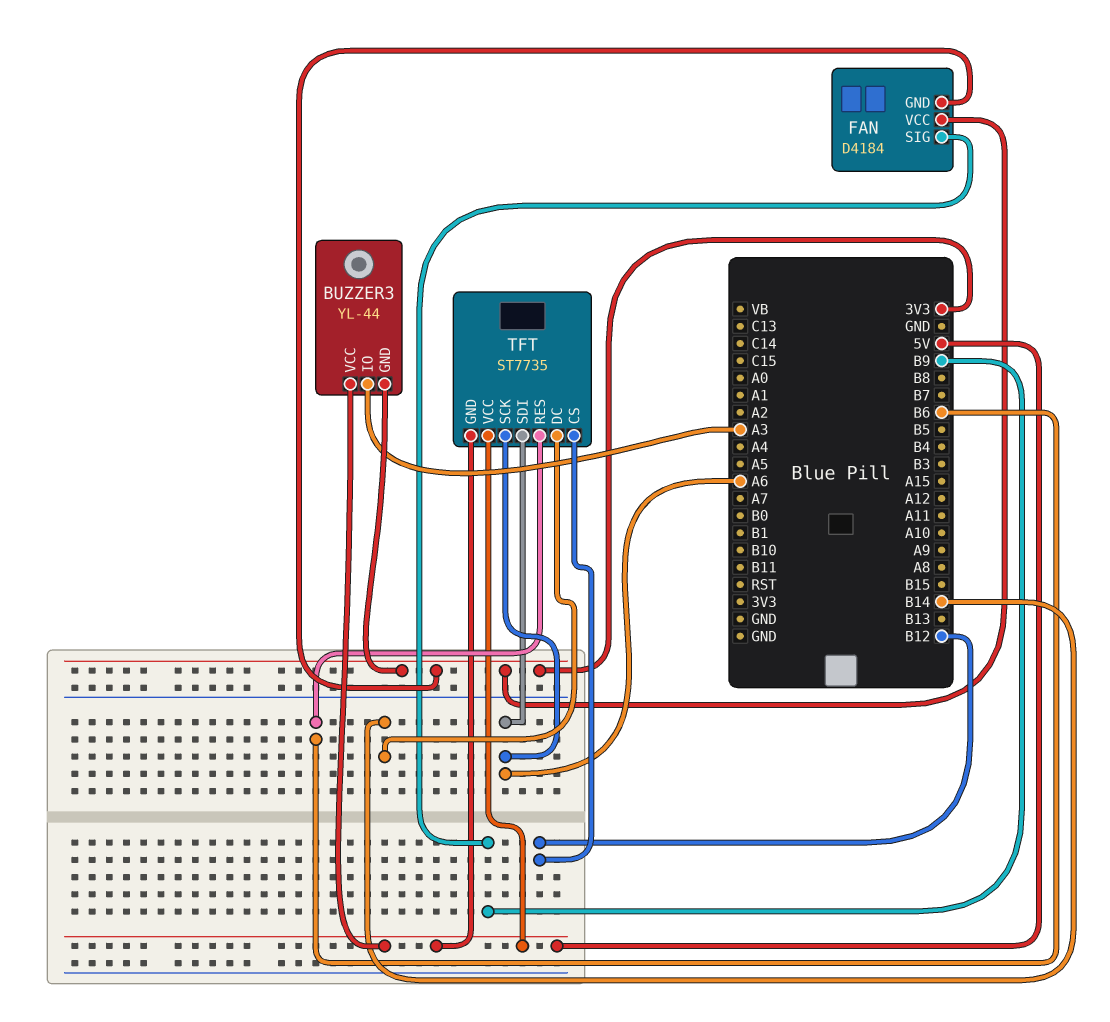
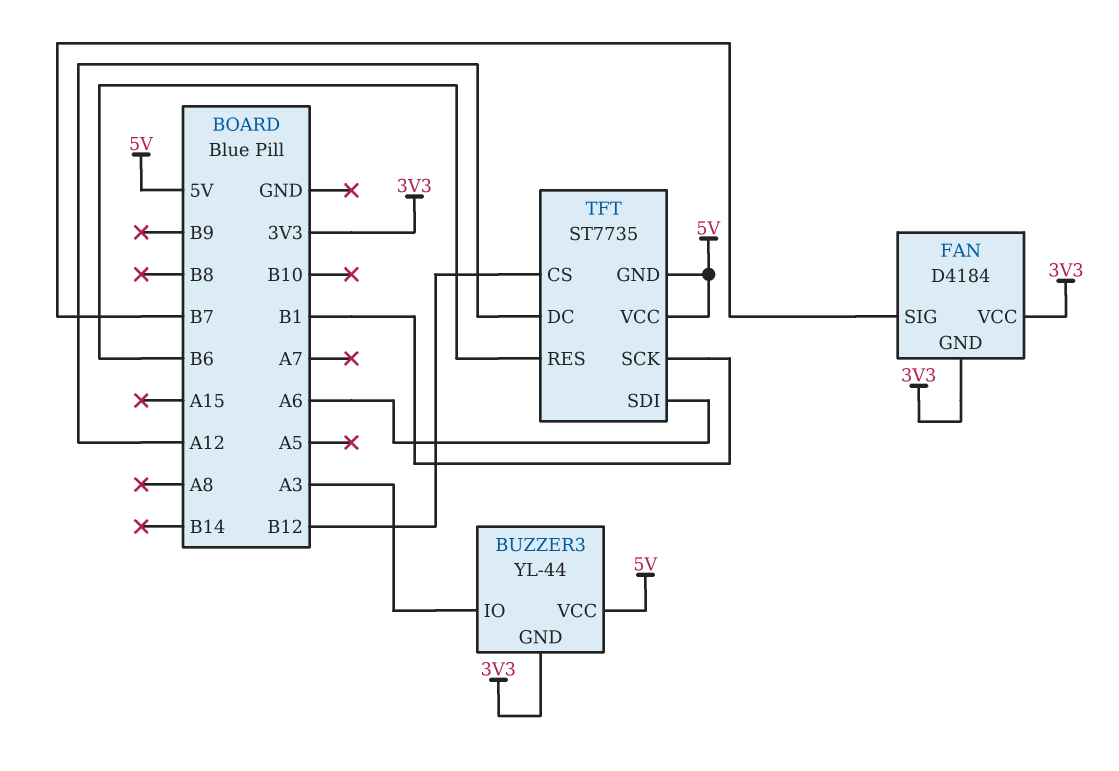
FAN pin SIG: B9 -> B7
TFT pin DC: B14 -> A12
TFT pin SCK: A6 -> B1

